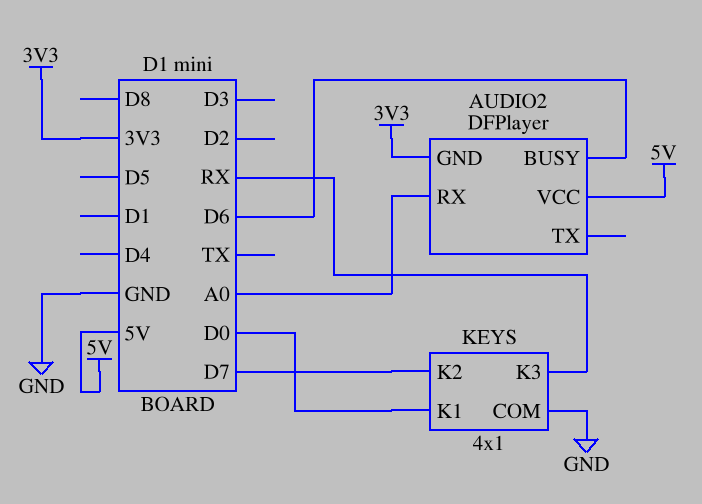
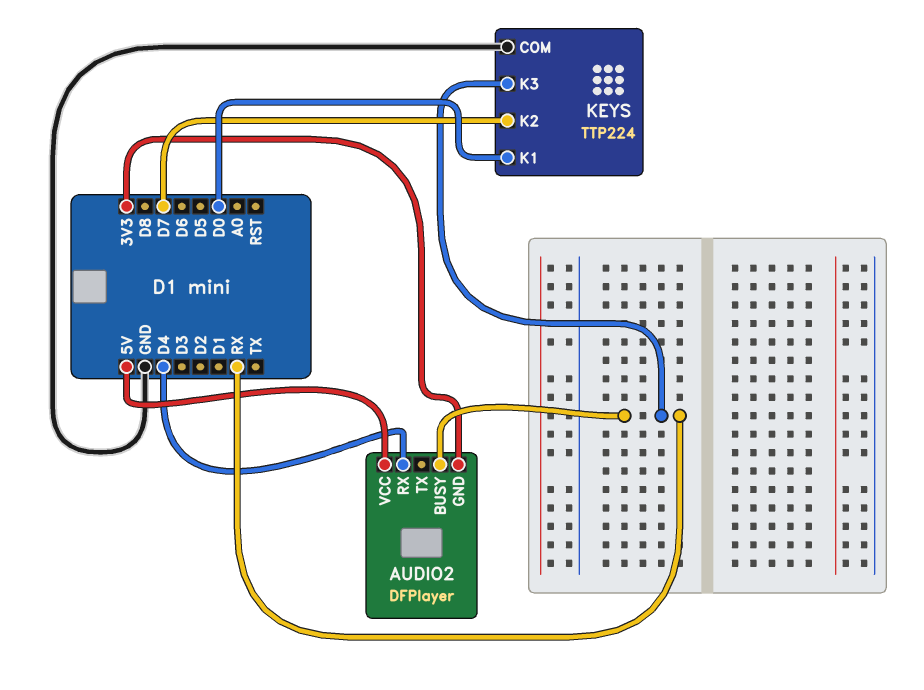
AUDIO2 pin BUSY: D6 -> RX
AUDIO2 pin RX: A0 -> D4
KEYS: 4x1 -> TTP224

